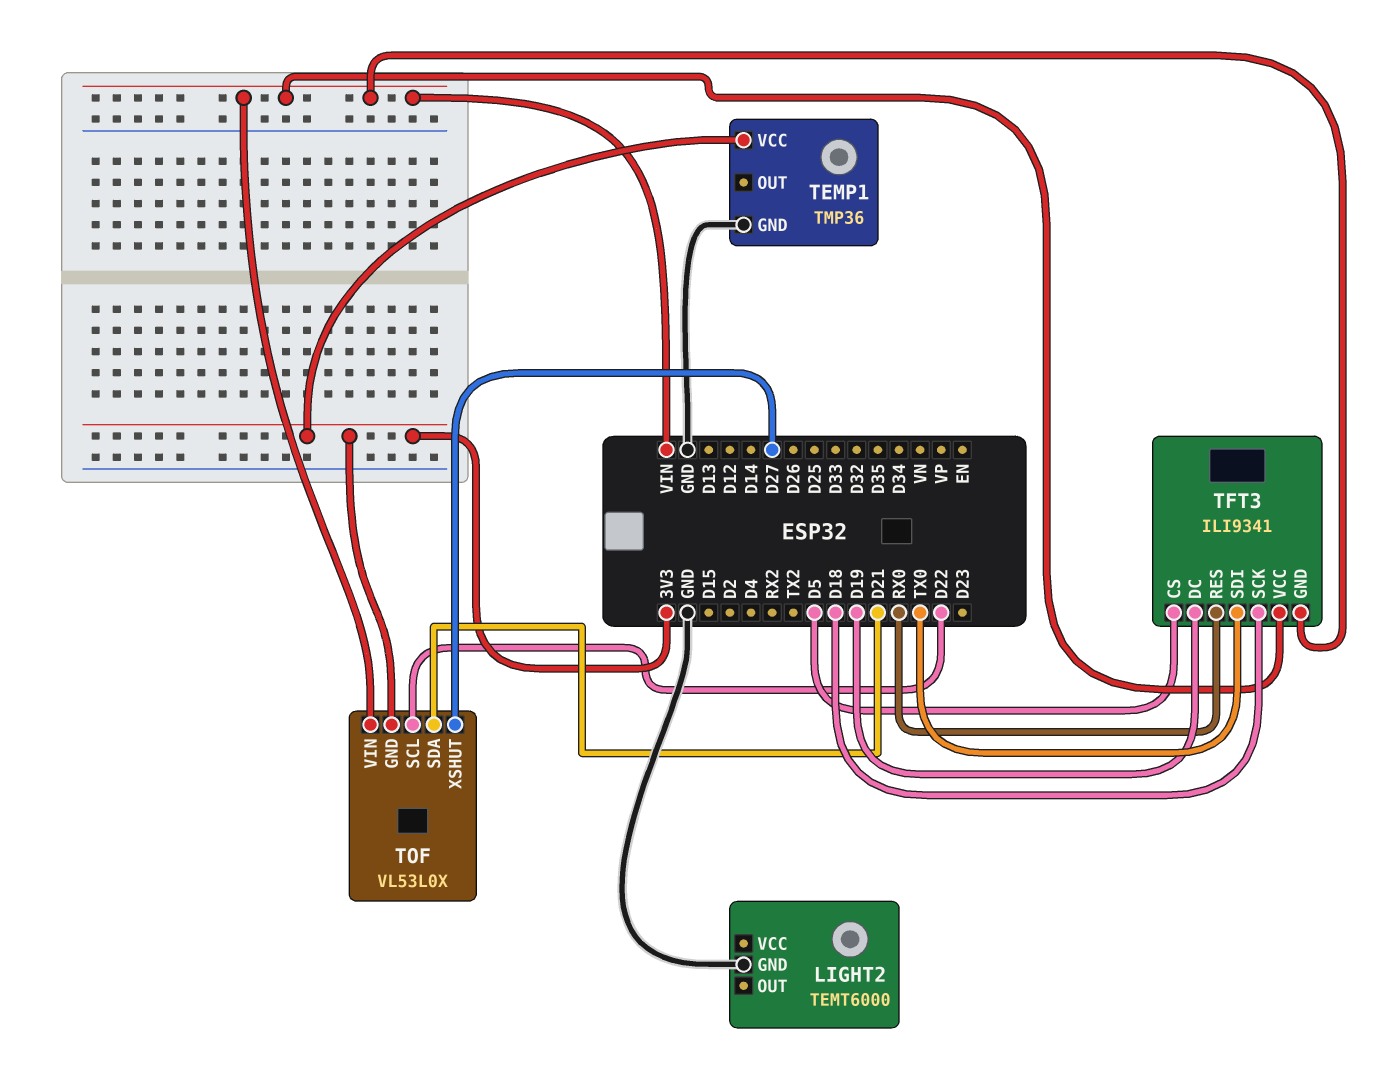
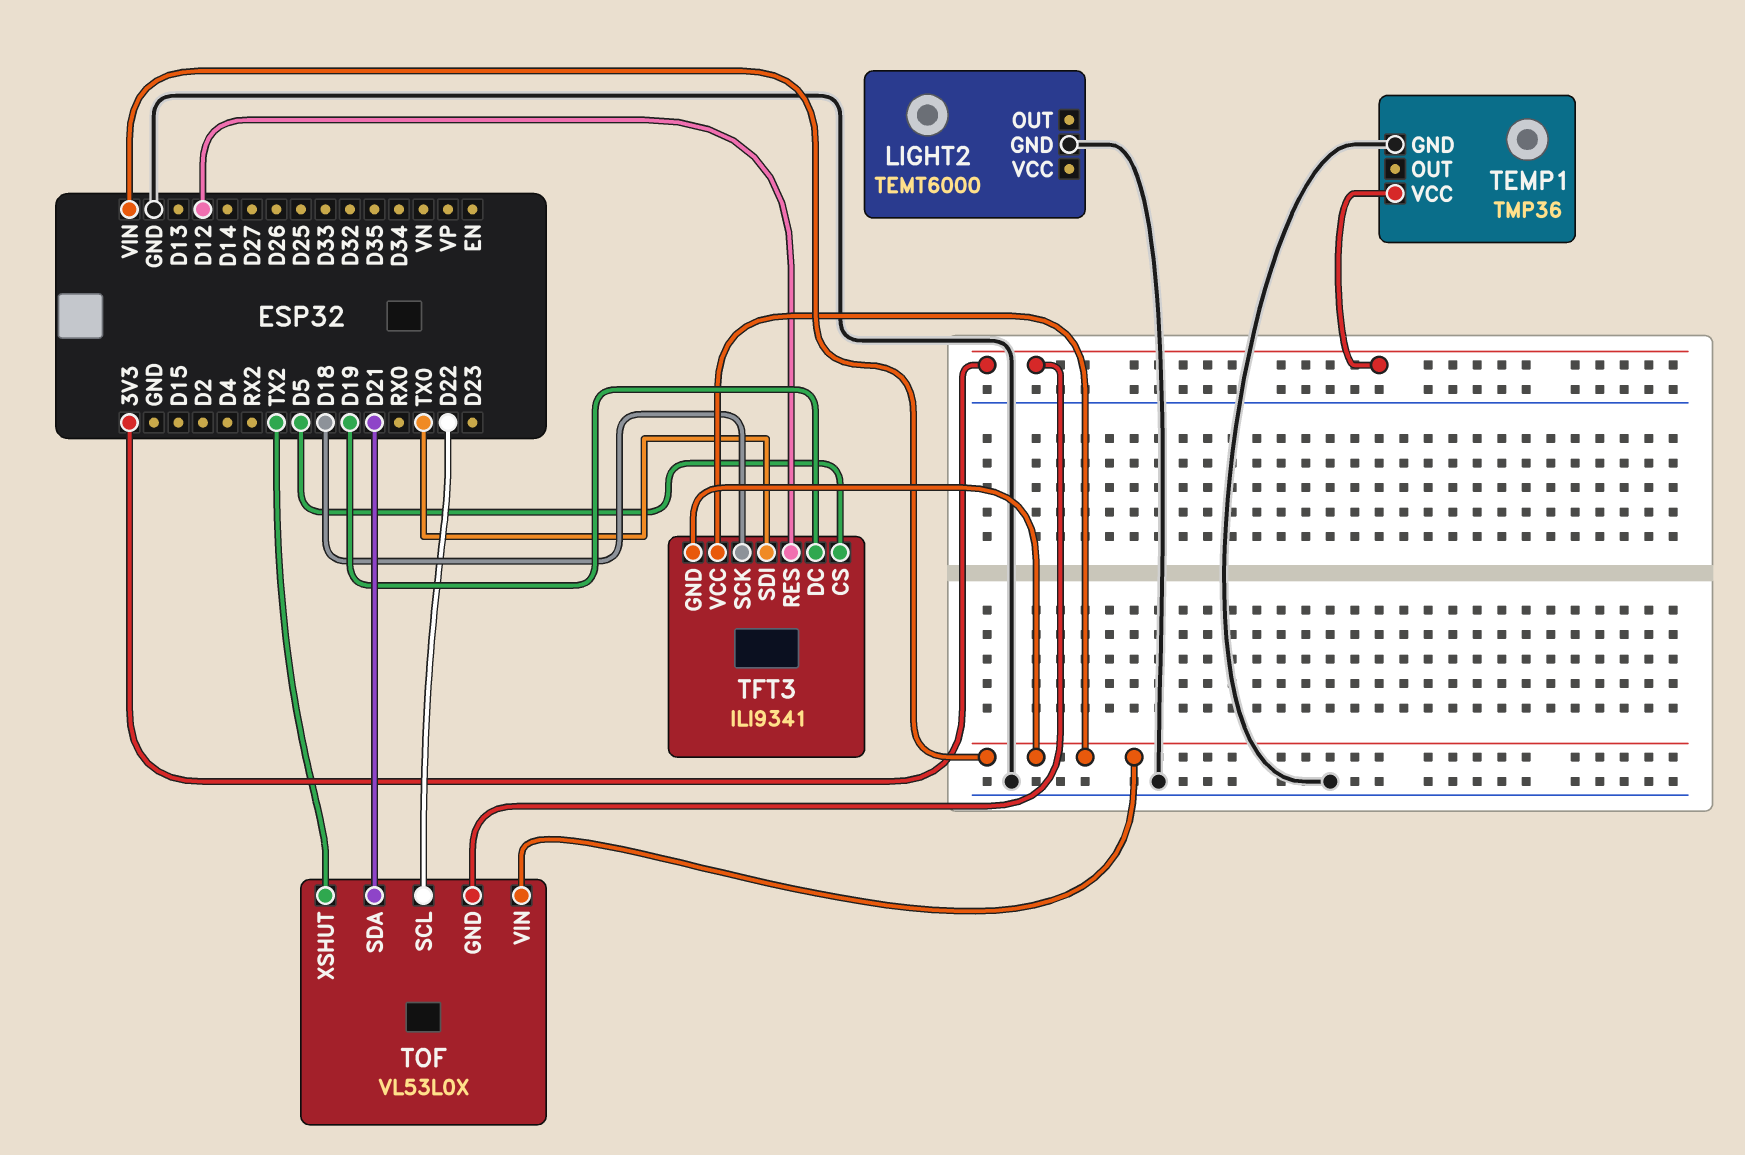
TFT3 pin RES: RX0 -> D12
TOF pin XSHUT: D27 -> TX2

